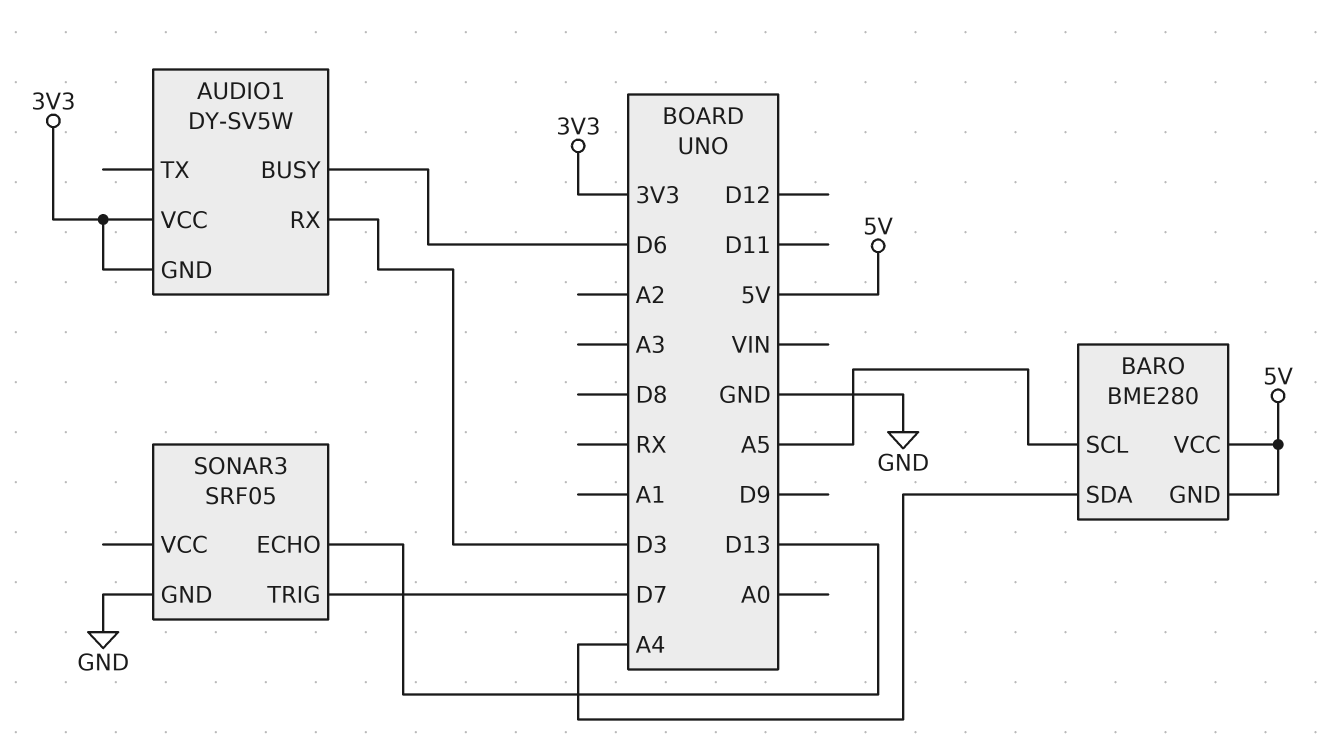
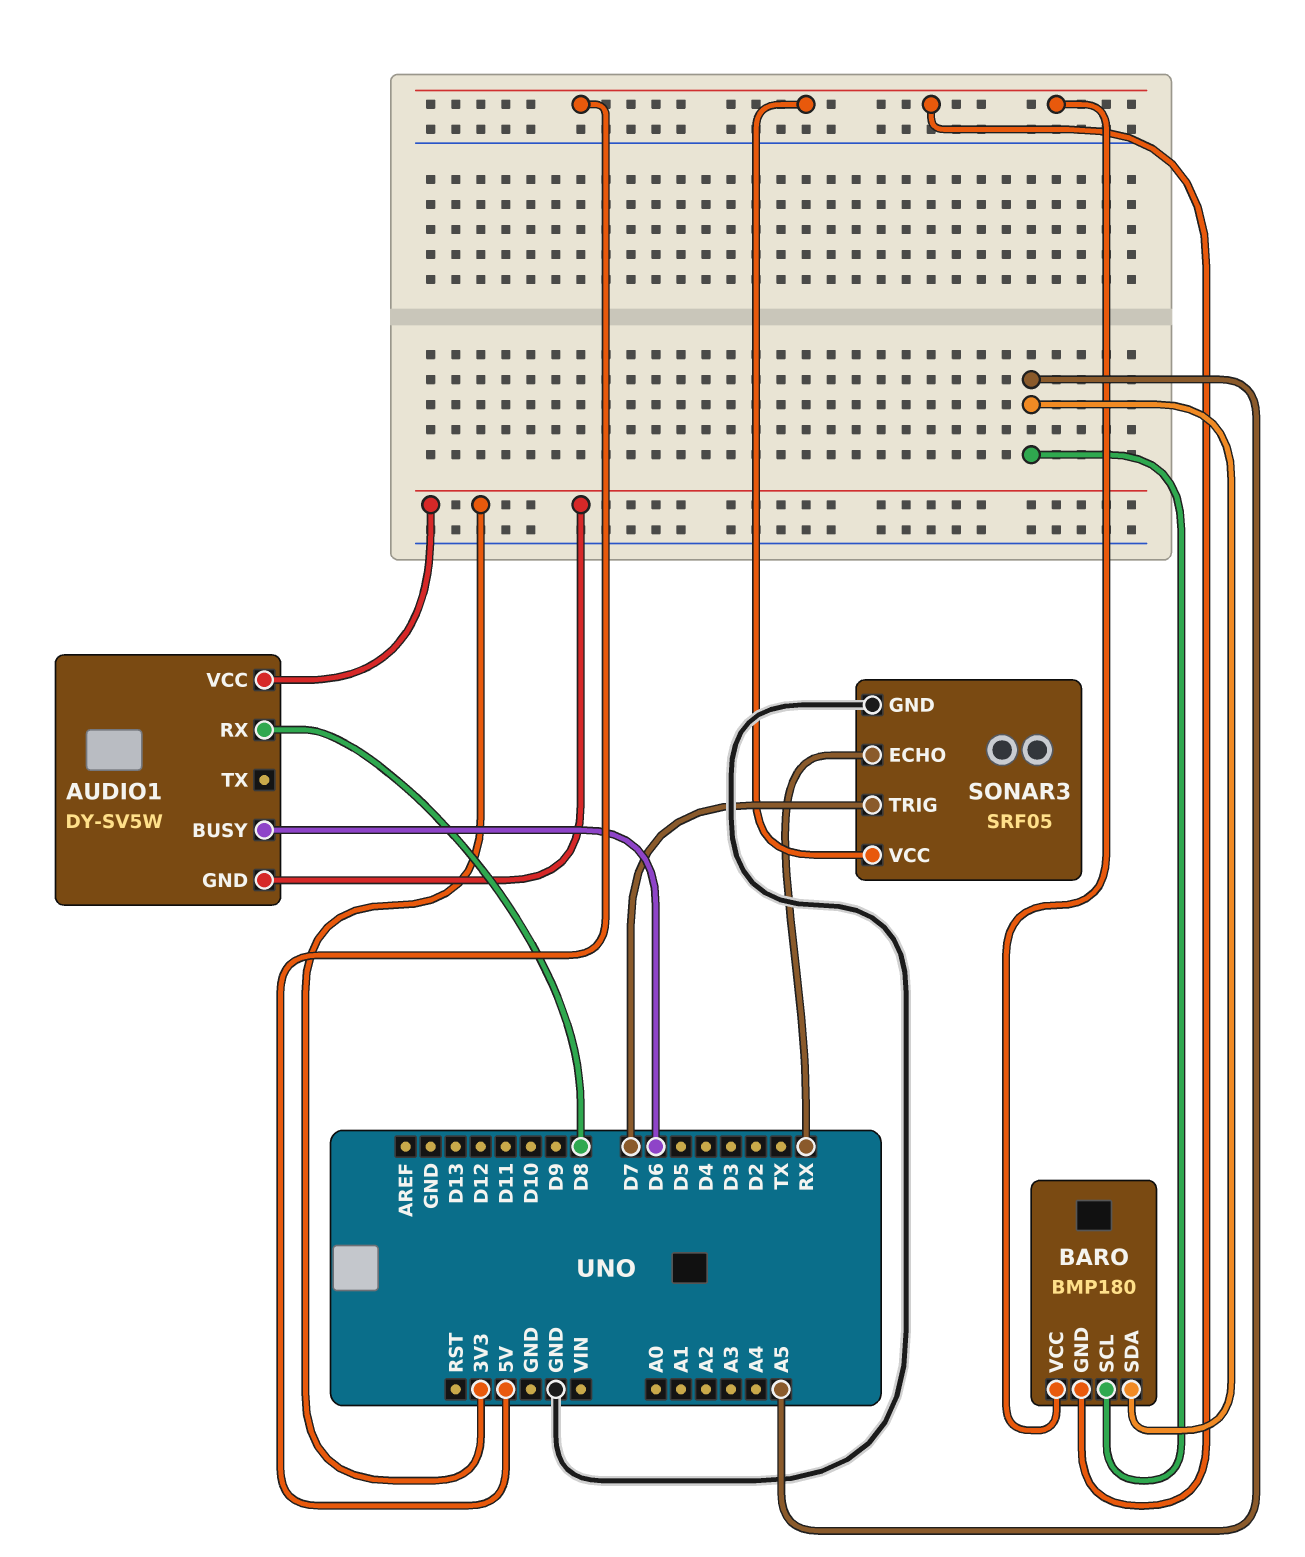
AUDIO1 pin RX: D3 -> D8
BARO: BME280 -> BMP180
BARO pin SDA: A4 -> A5
SONAR3 pin ECHO: D13 -> RX
SONAR3 pin VCC: none -> 5V

